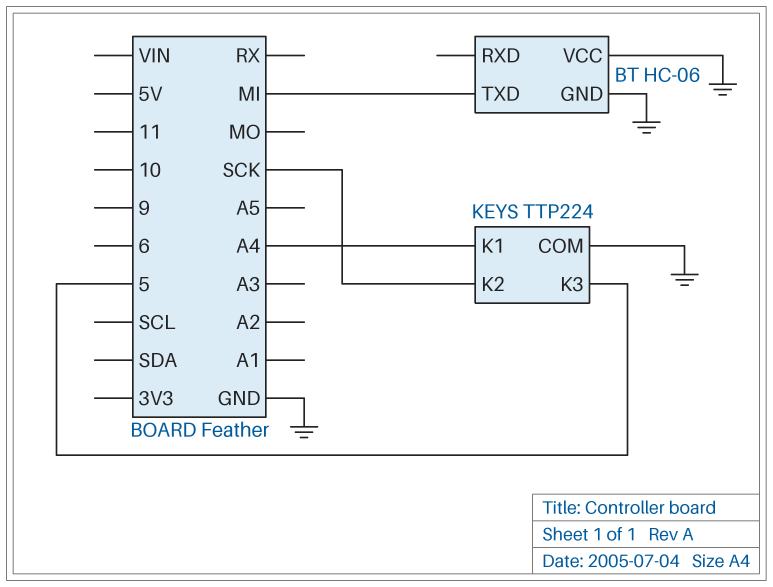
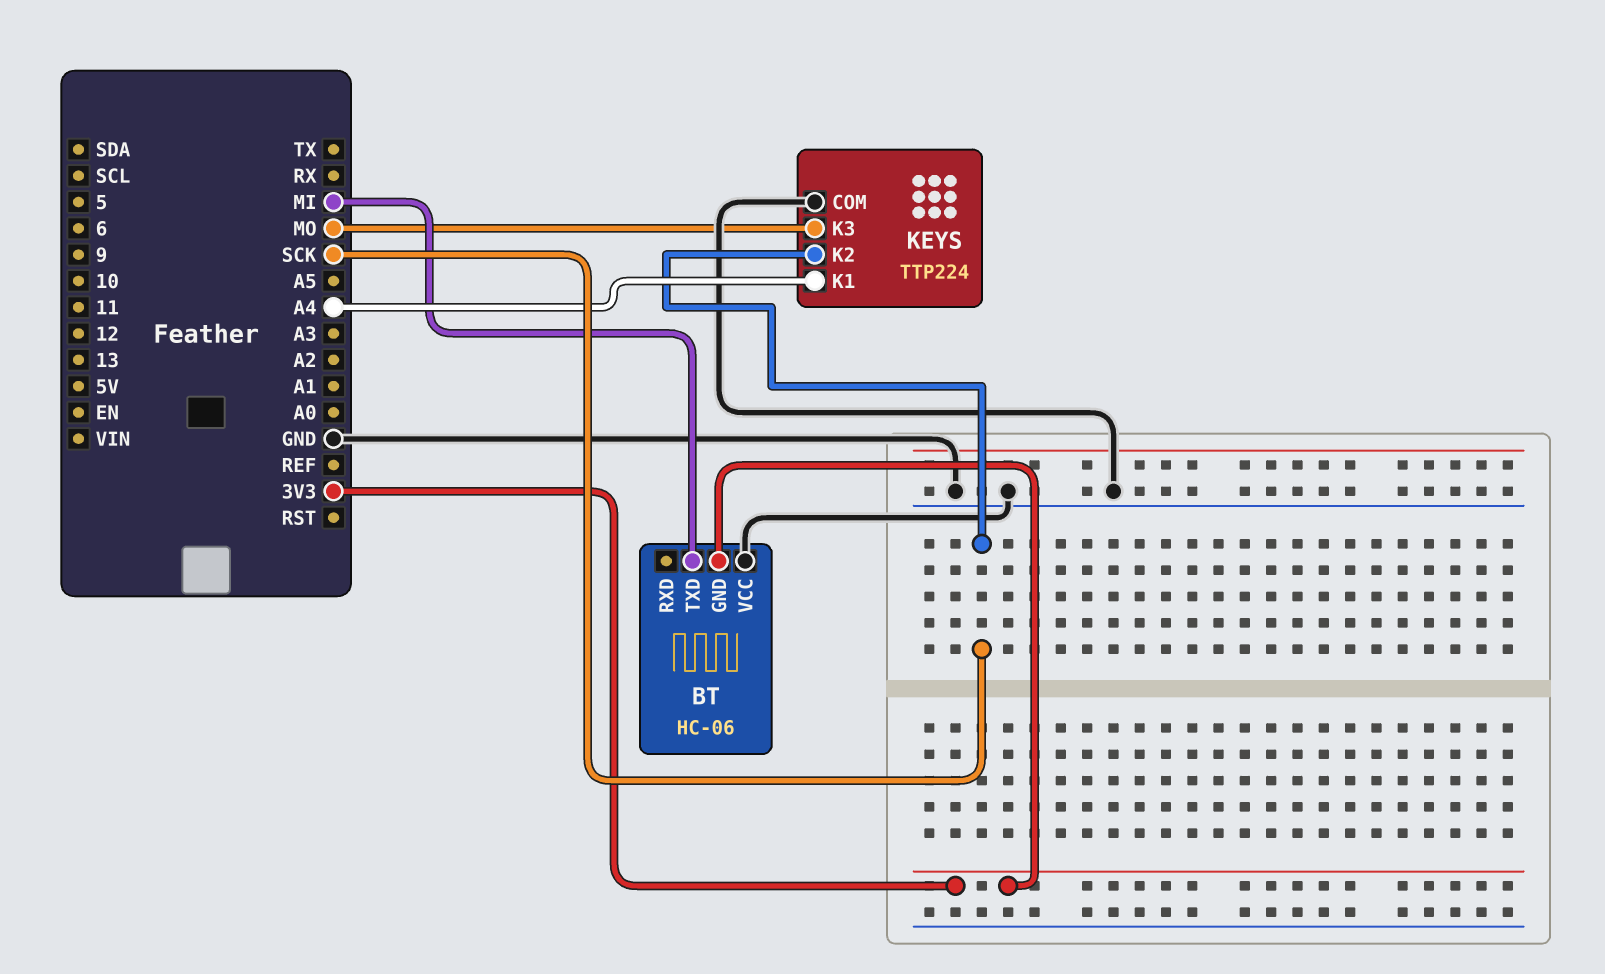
BT pin GND: GND -> 3V3
KEYS pin K3: 5 -> MO

